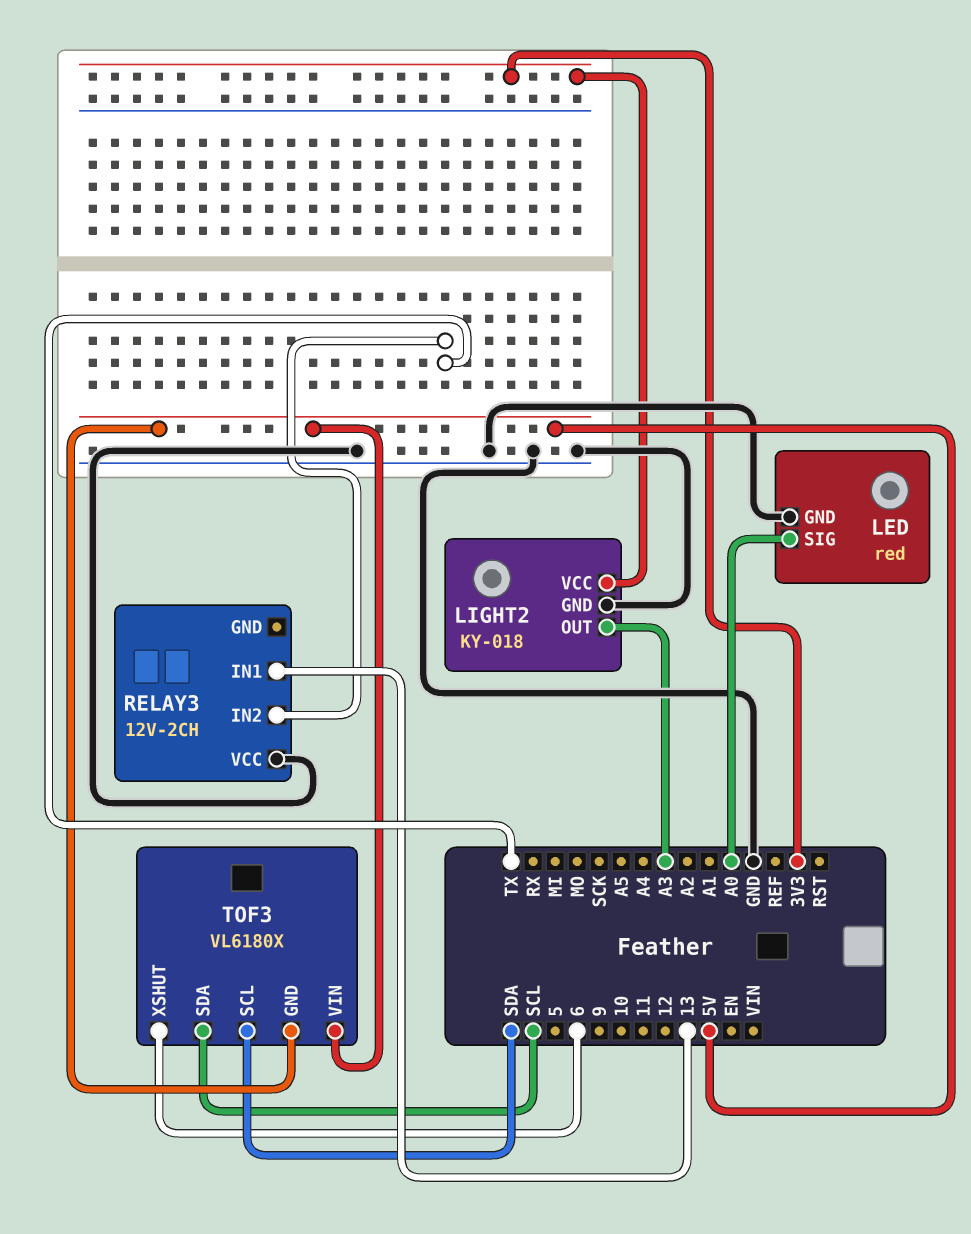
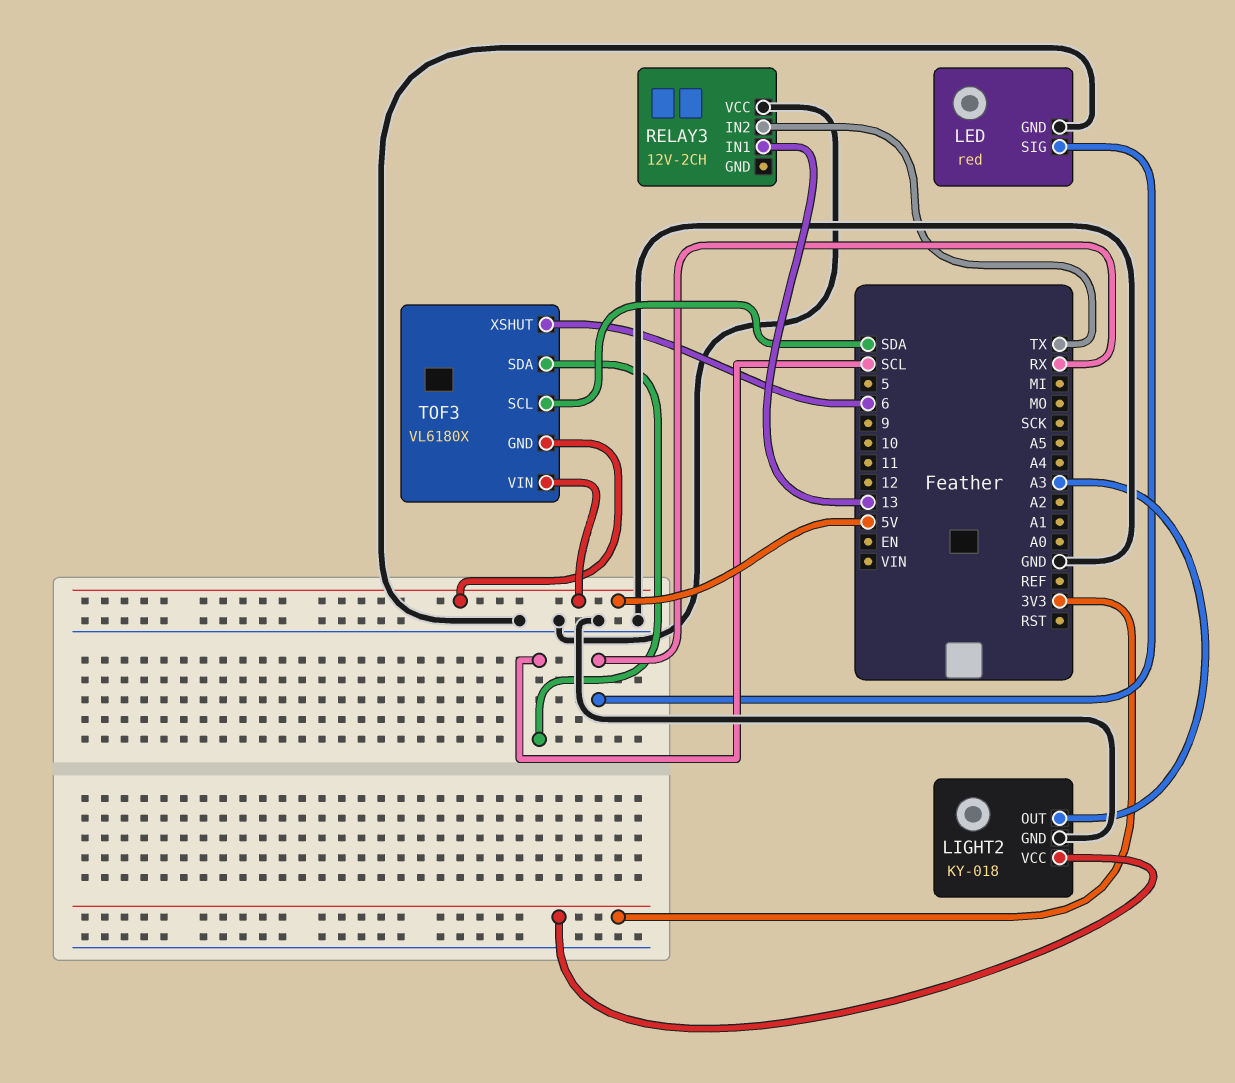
LED pin SIG: A0 -> RX

